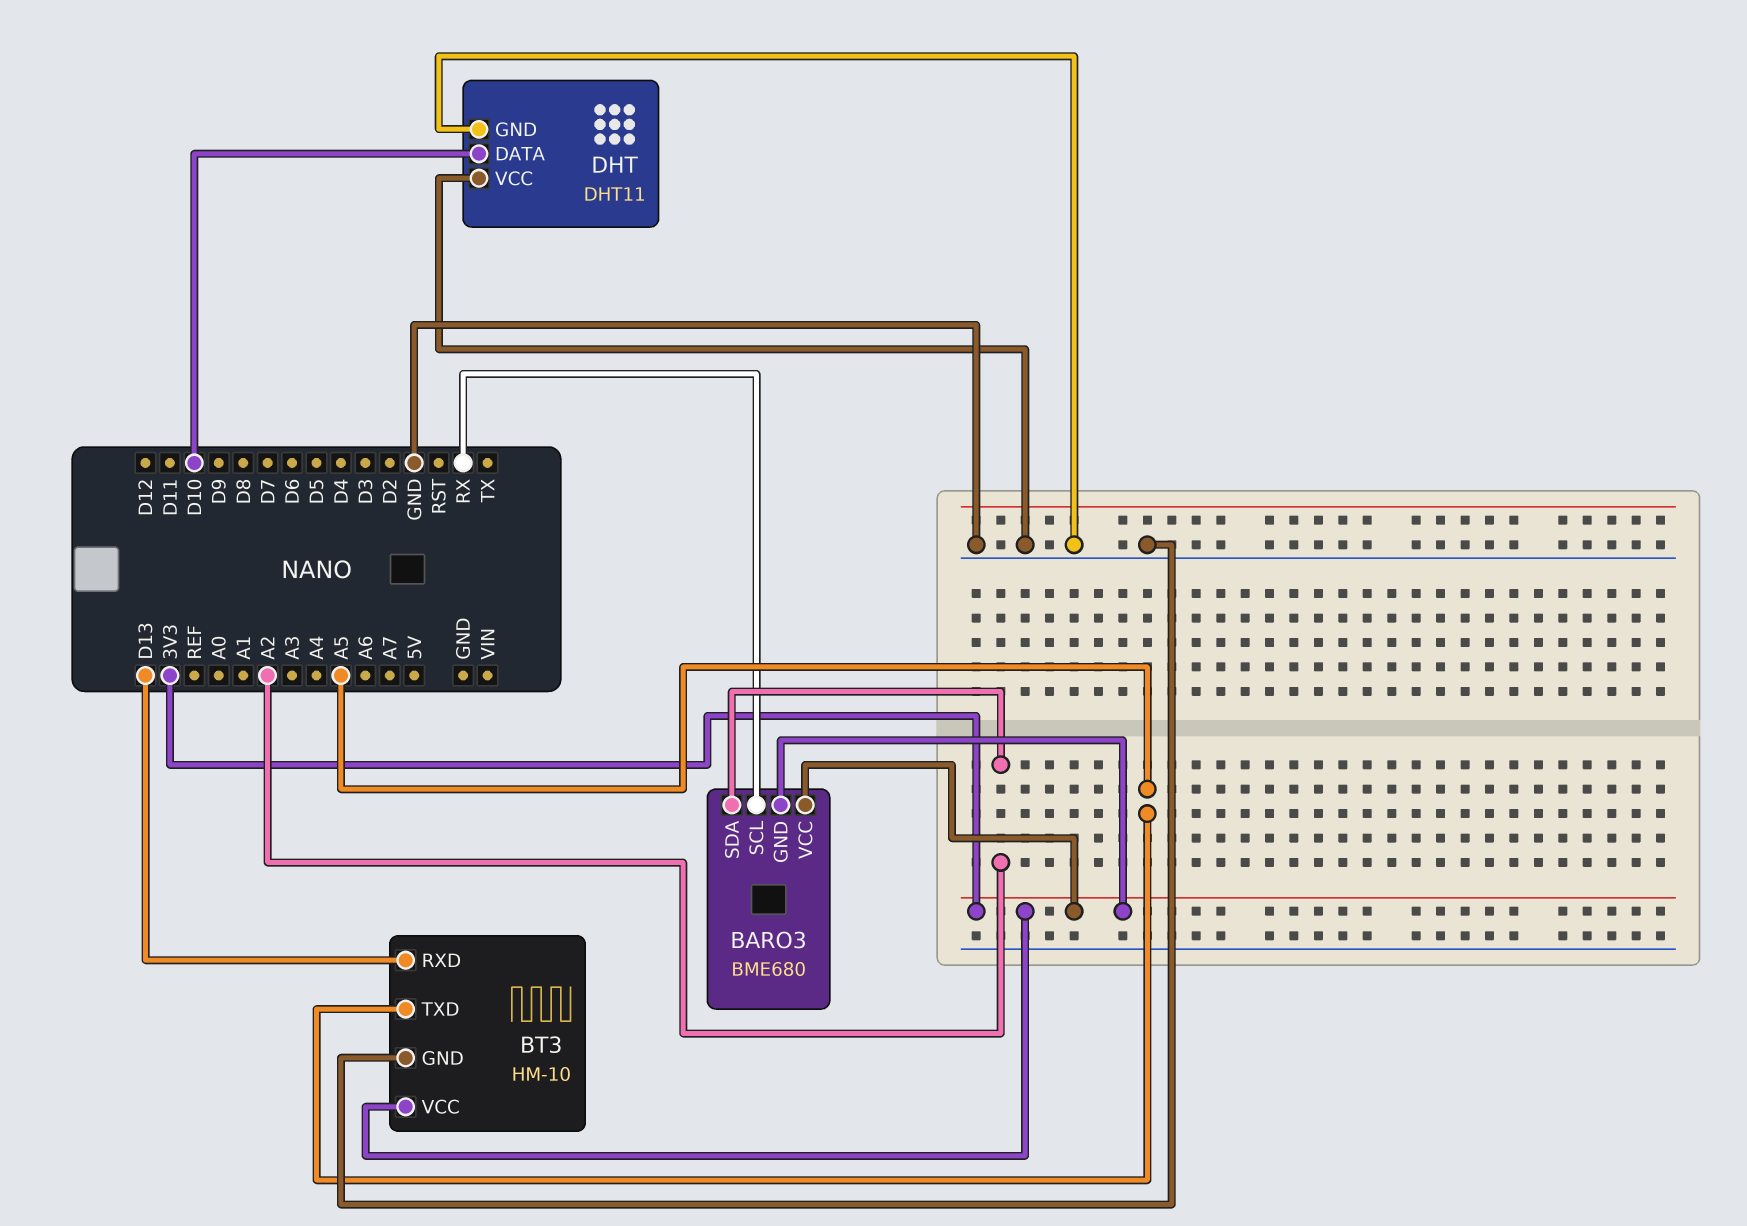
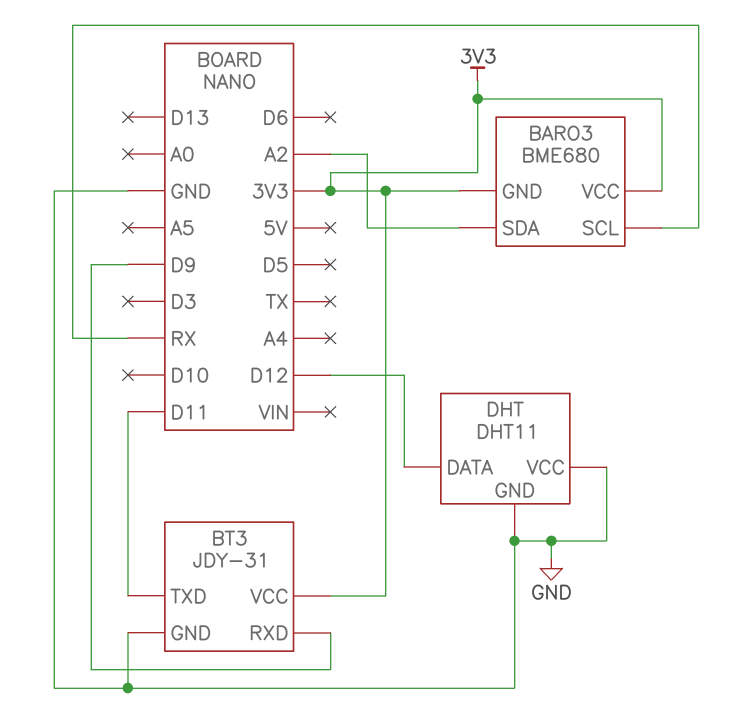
BT3: HM-10 -> JDY-31
BT3 pin RXD: D13 -> D9
BT3 pin TXD: A5 -> D11
DHT pin DATA: D10 -> D12

